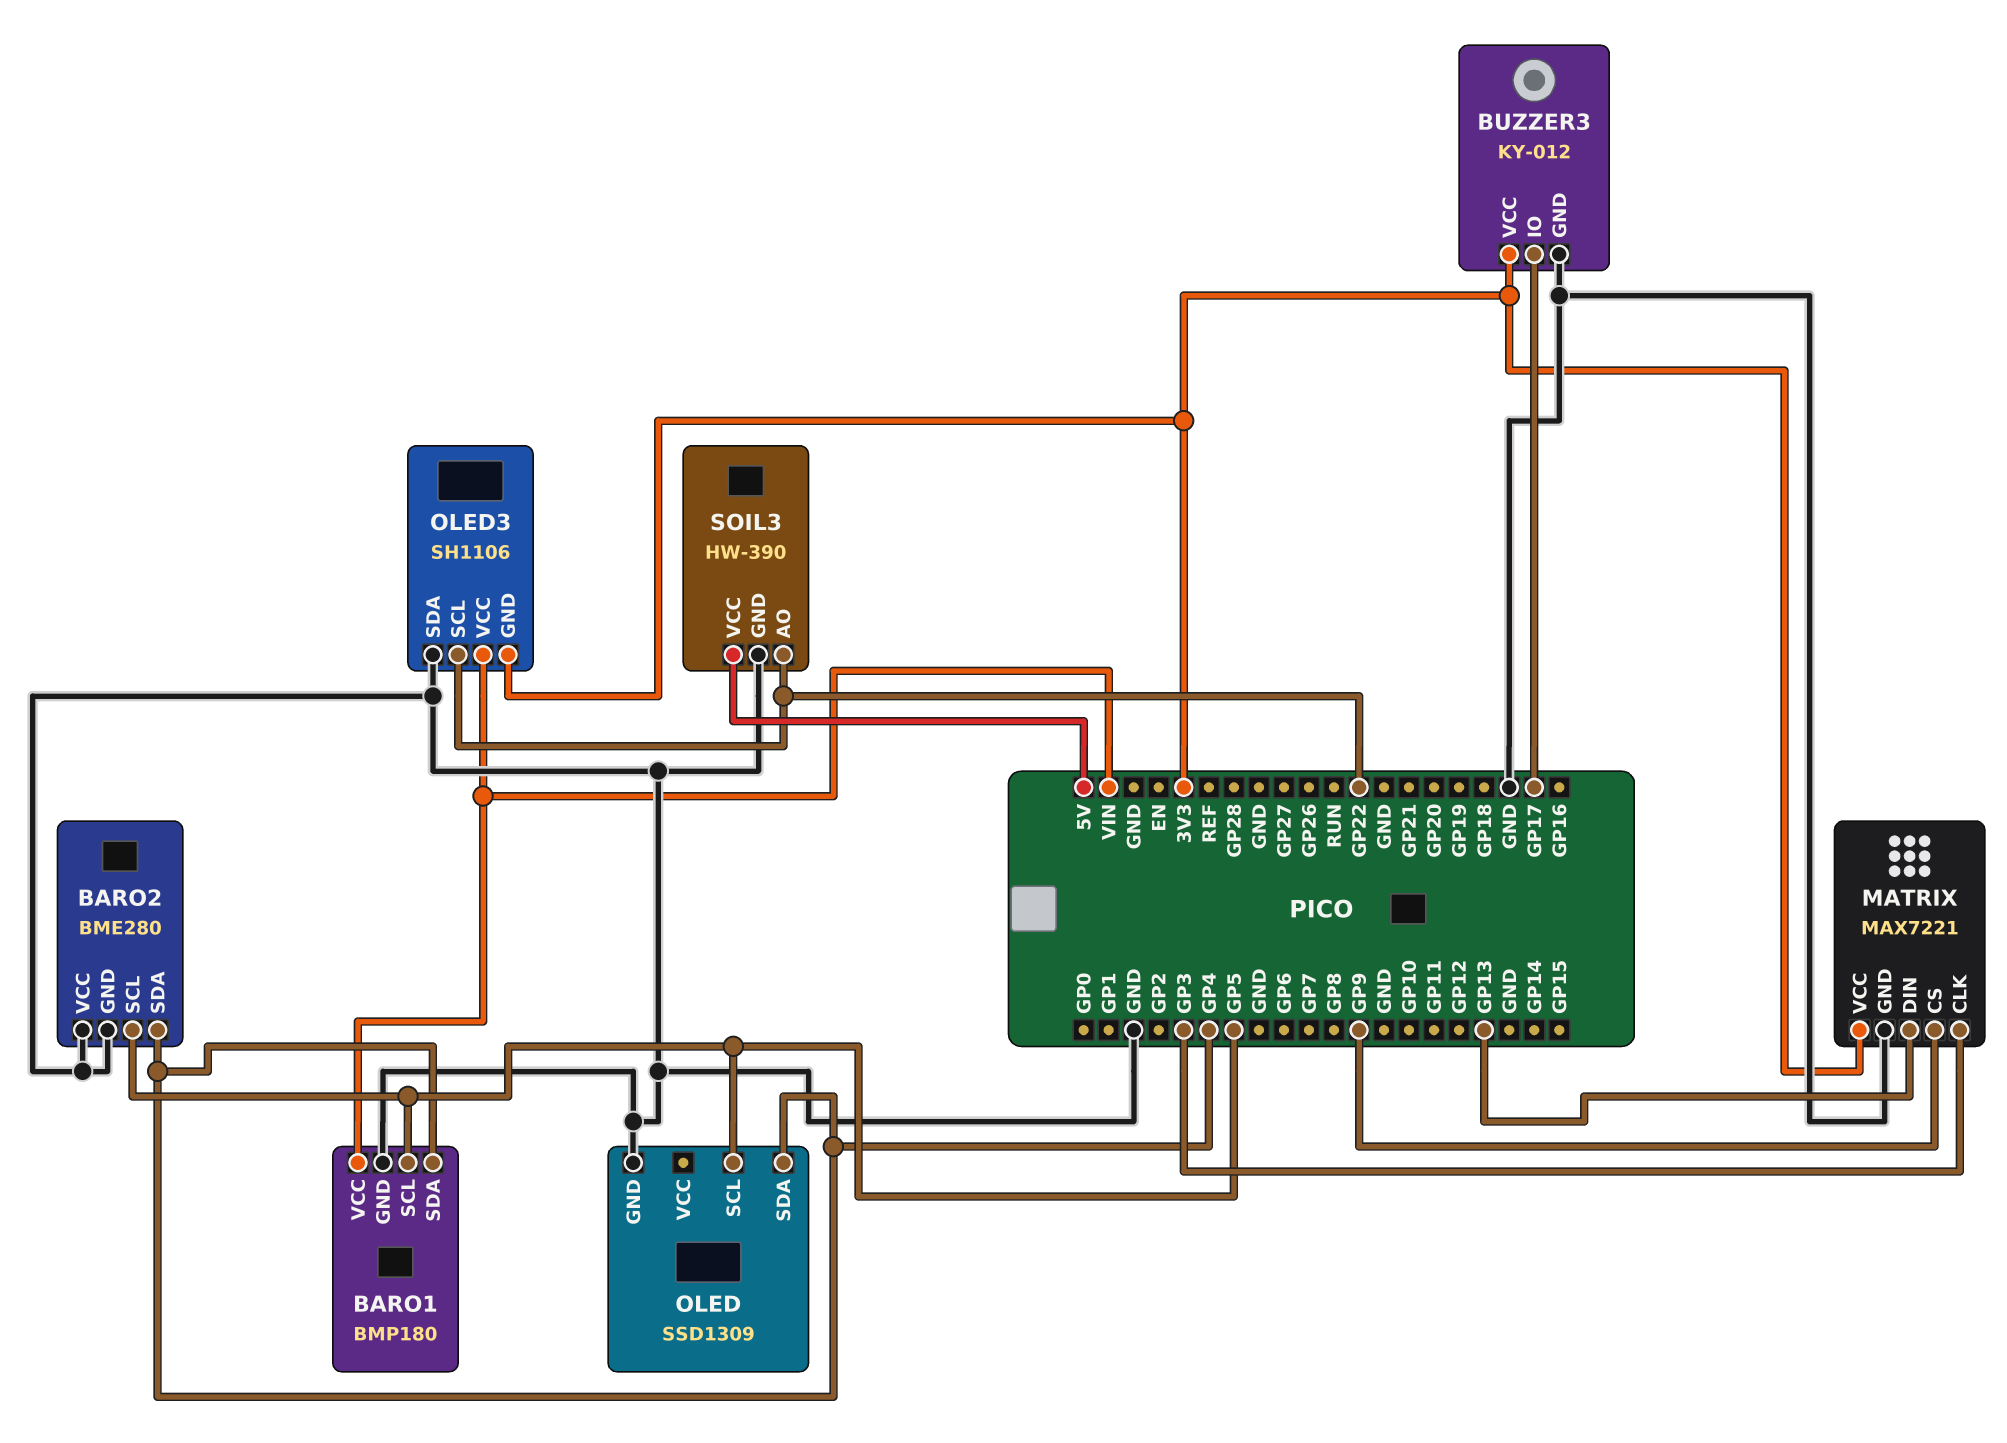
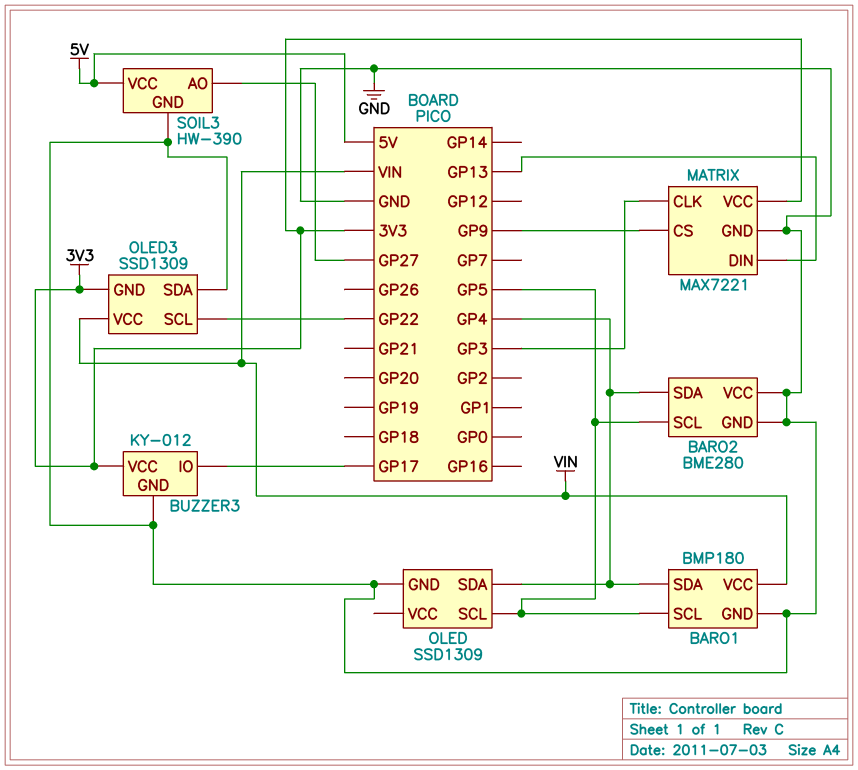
OLED3: SH1106 -> SSD1309
SOIL3 pin AO: GP22 -> GP27

